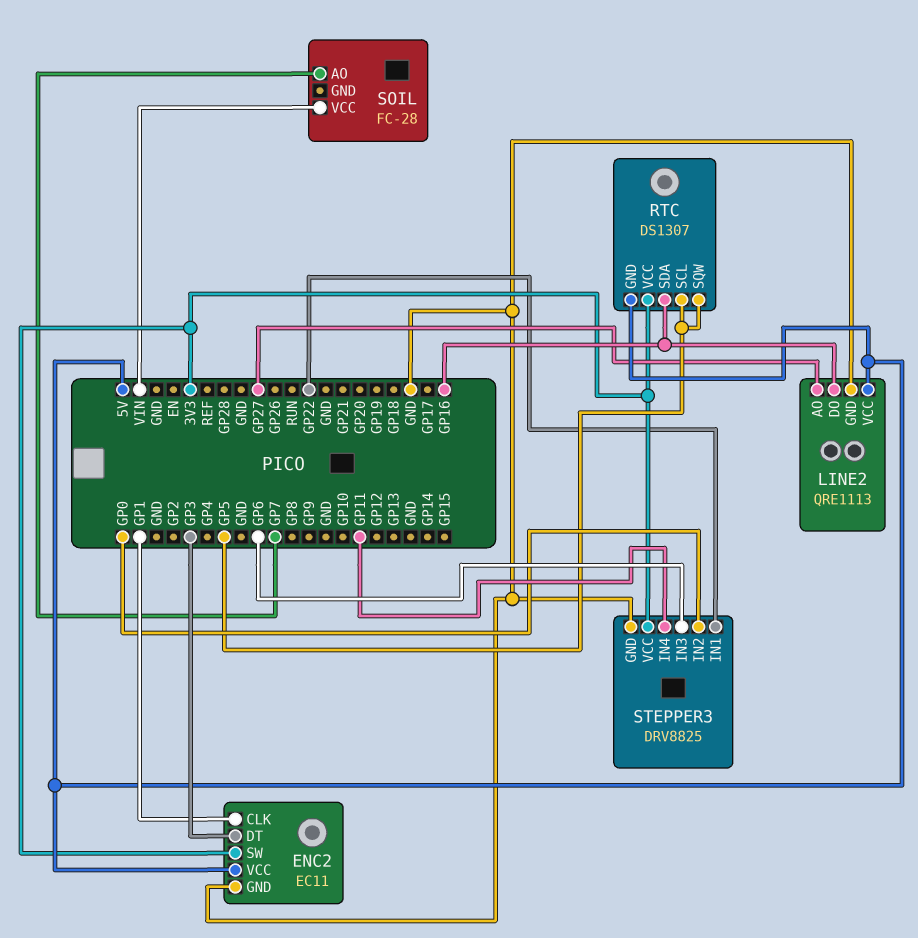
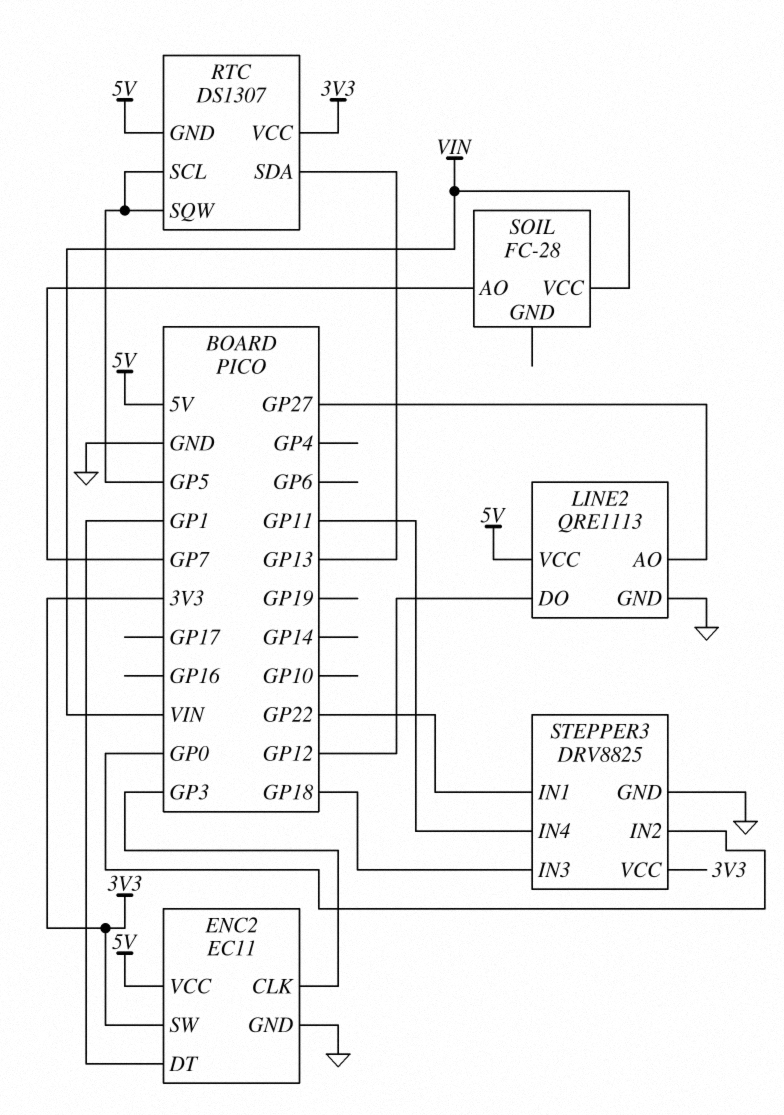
ENC2 pin CLK: GP1 -> GP3
ENC2 pin DT: GP3 -> GP1
LINE2 pin DO: GP16 -> GP12
RTC pin SDA: GP16 -> GP13
STEPPER3 pin IN3: GP6 -> GP18

